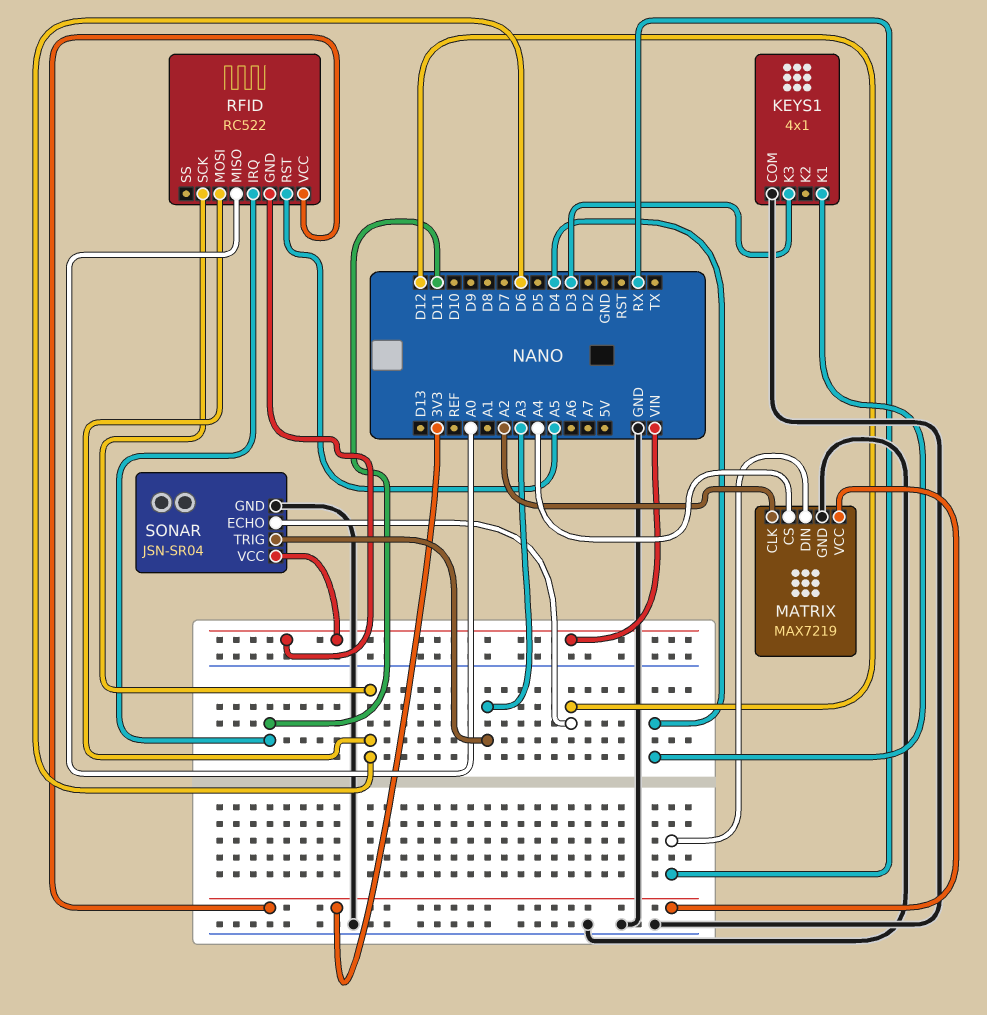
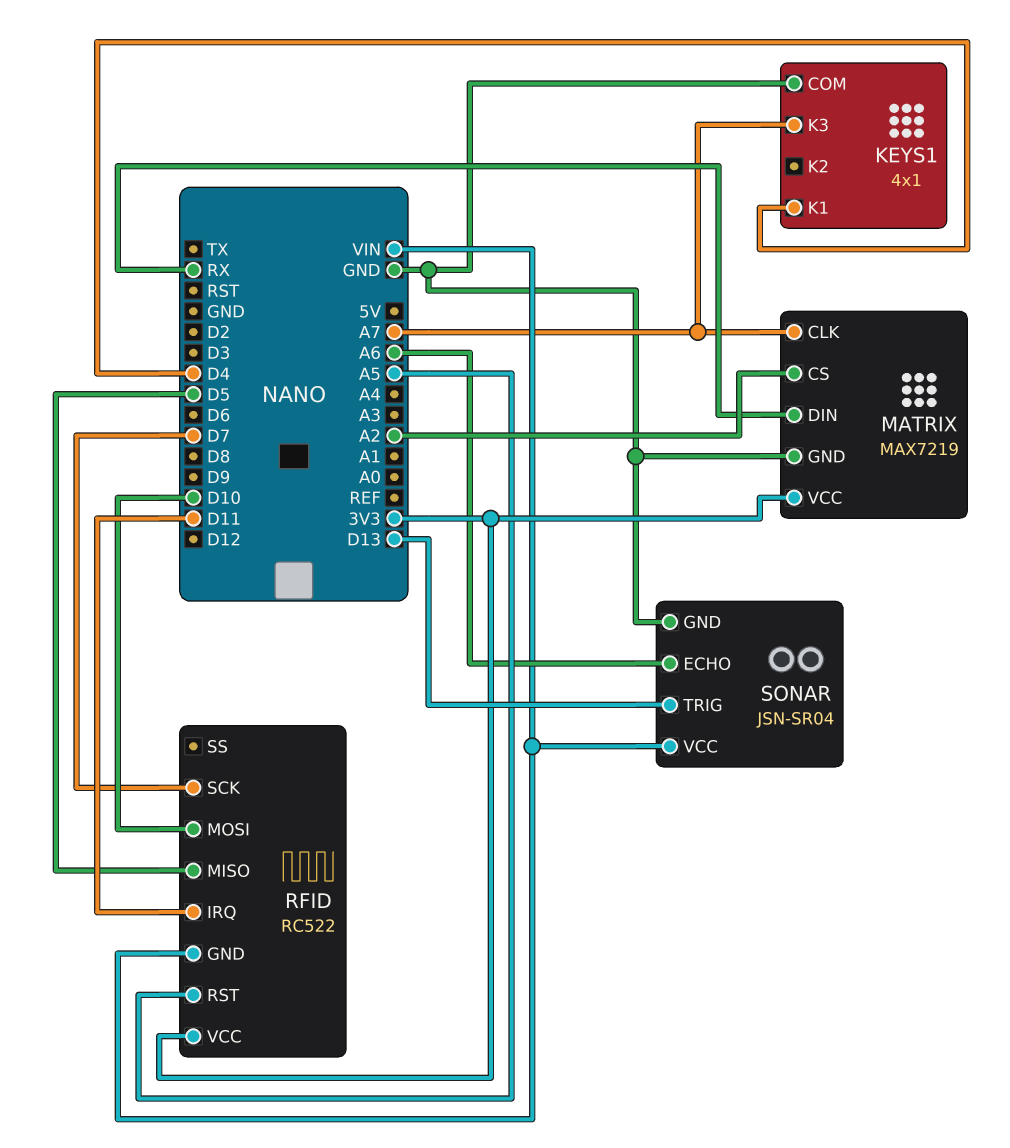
KEYS1 pin K3: D3 -> A7
MATRIX pin CLK: A2 -> A7
MATRIX pin CS: A4 -> A2
RFID pin MISO: A0 -> D5
RFID pin MOSI: D6 -> D10
RFID pin SCK: D6 -> D7
SONAR pin ECHO: D12 -> A6
SONAR pin TRIG: A3 -> D13

